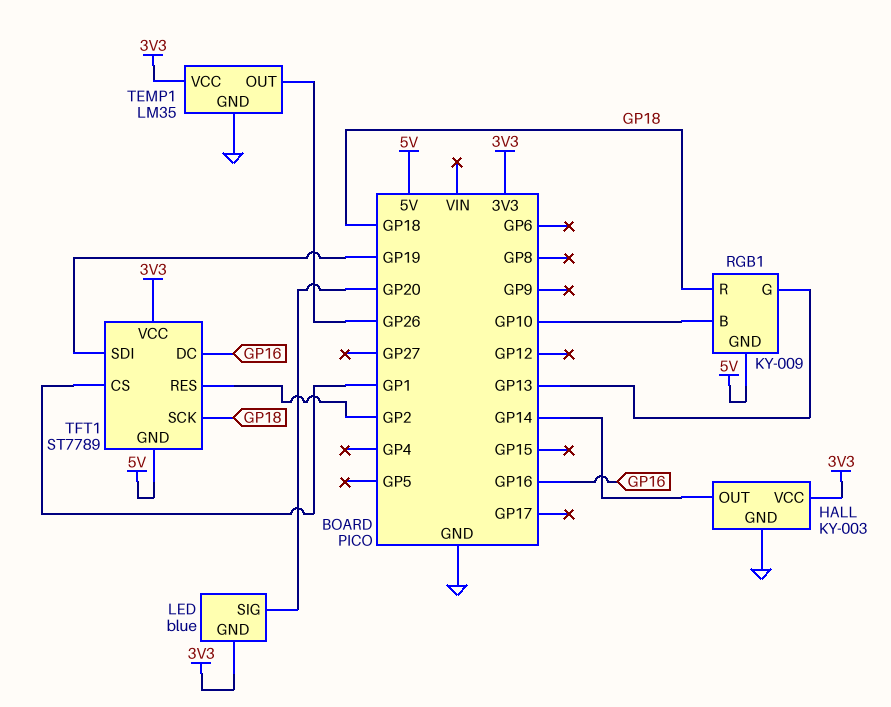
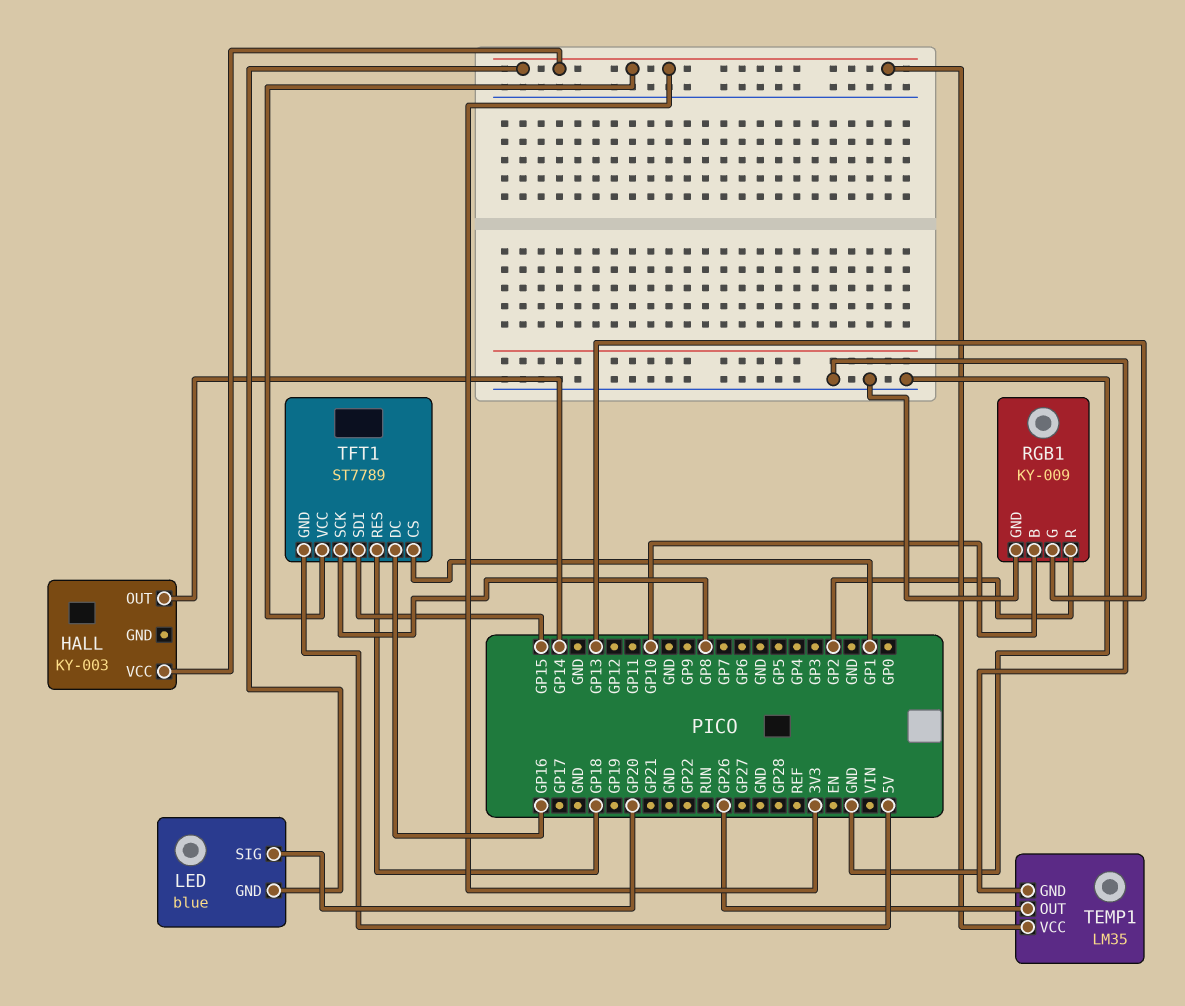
HALL pin GND: GND -> none
RGB1 pin GND: 5V -> GND
RGB1 pin R: GP18 -> GP2
TFT1 pin RES: GP2 -> GP18
TFT1 pin SCK: GP18 -> GP8
TFT1 pin SDI: GP19 -> GP15

